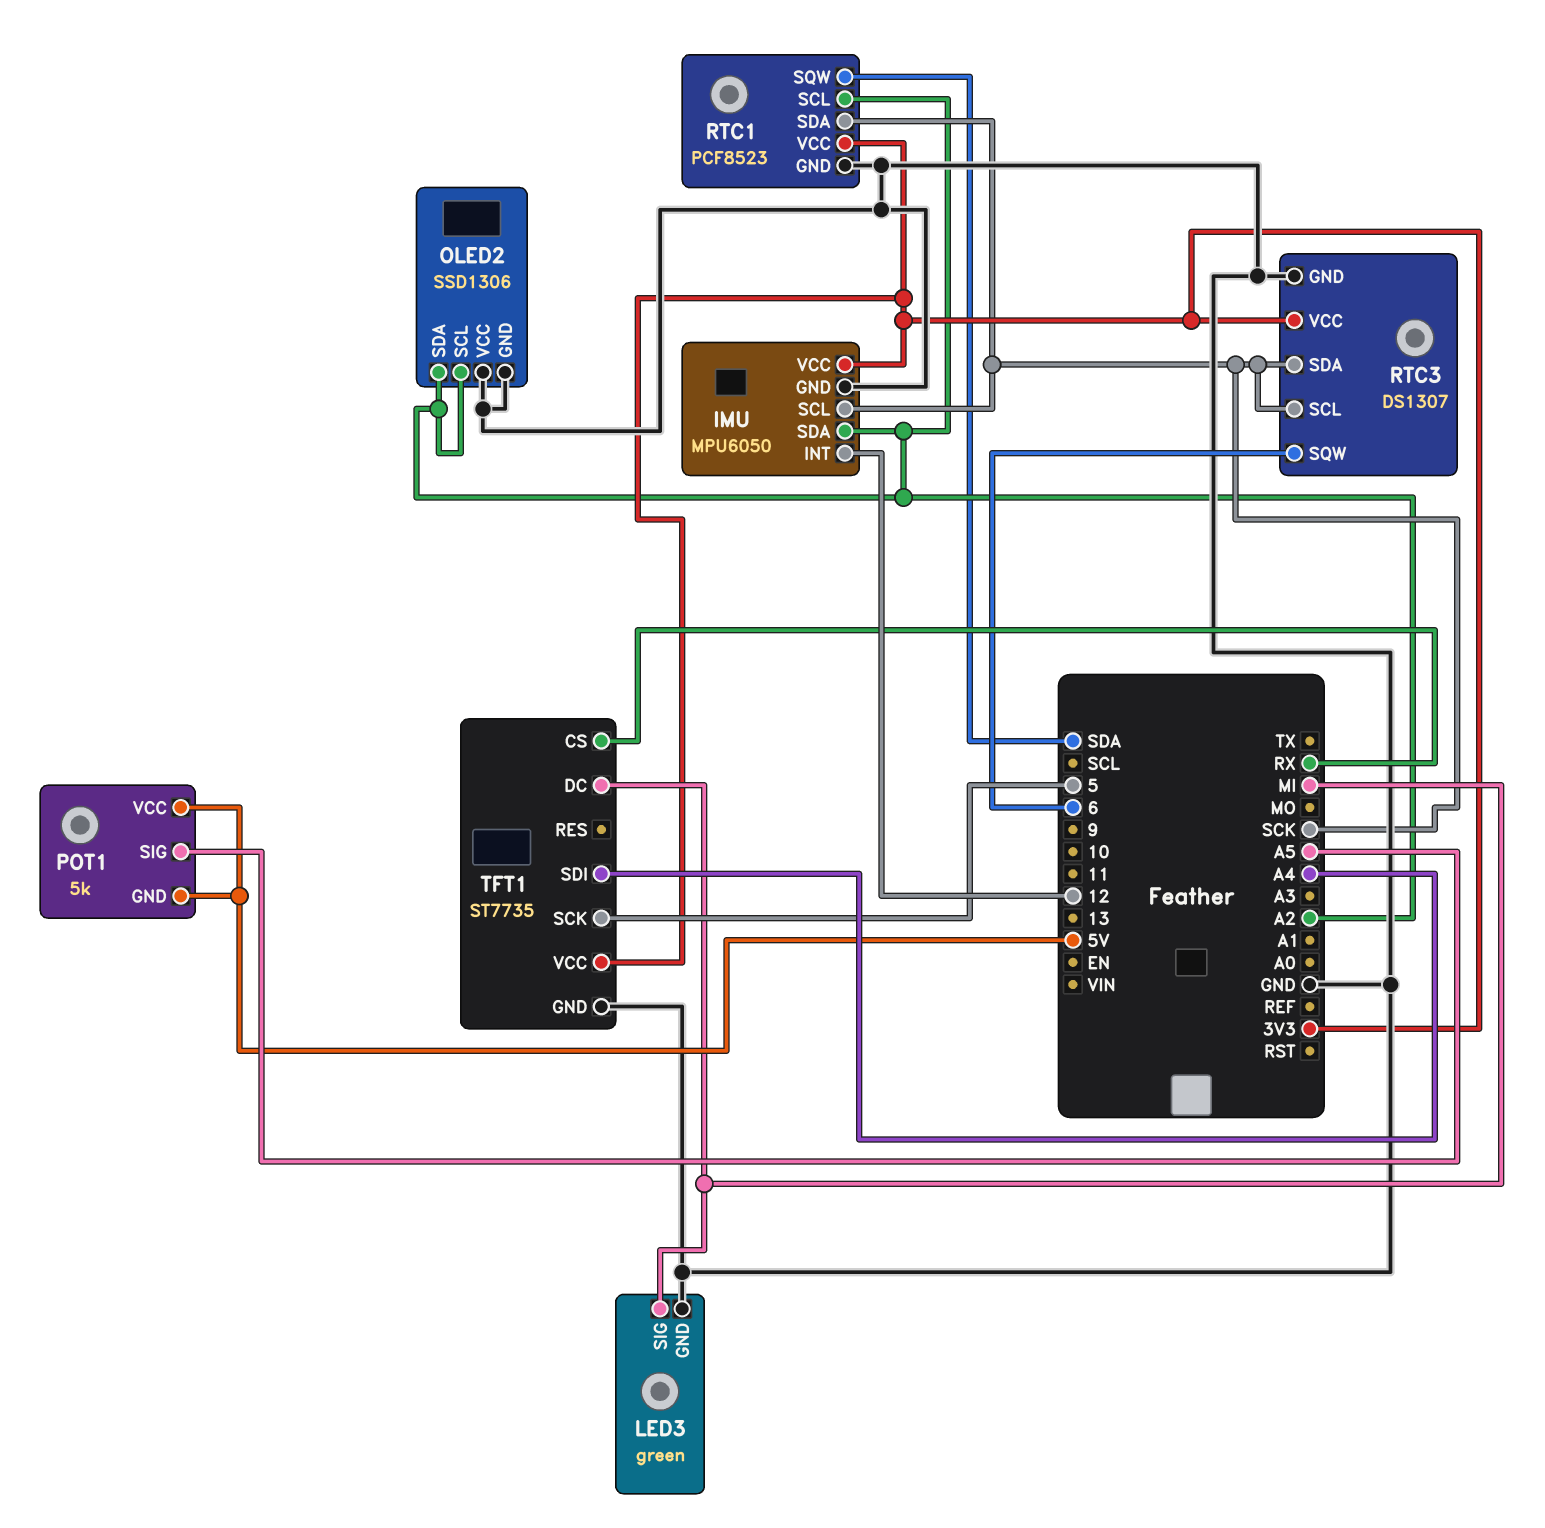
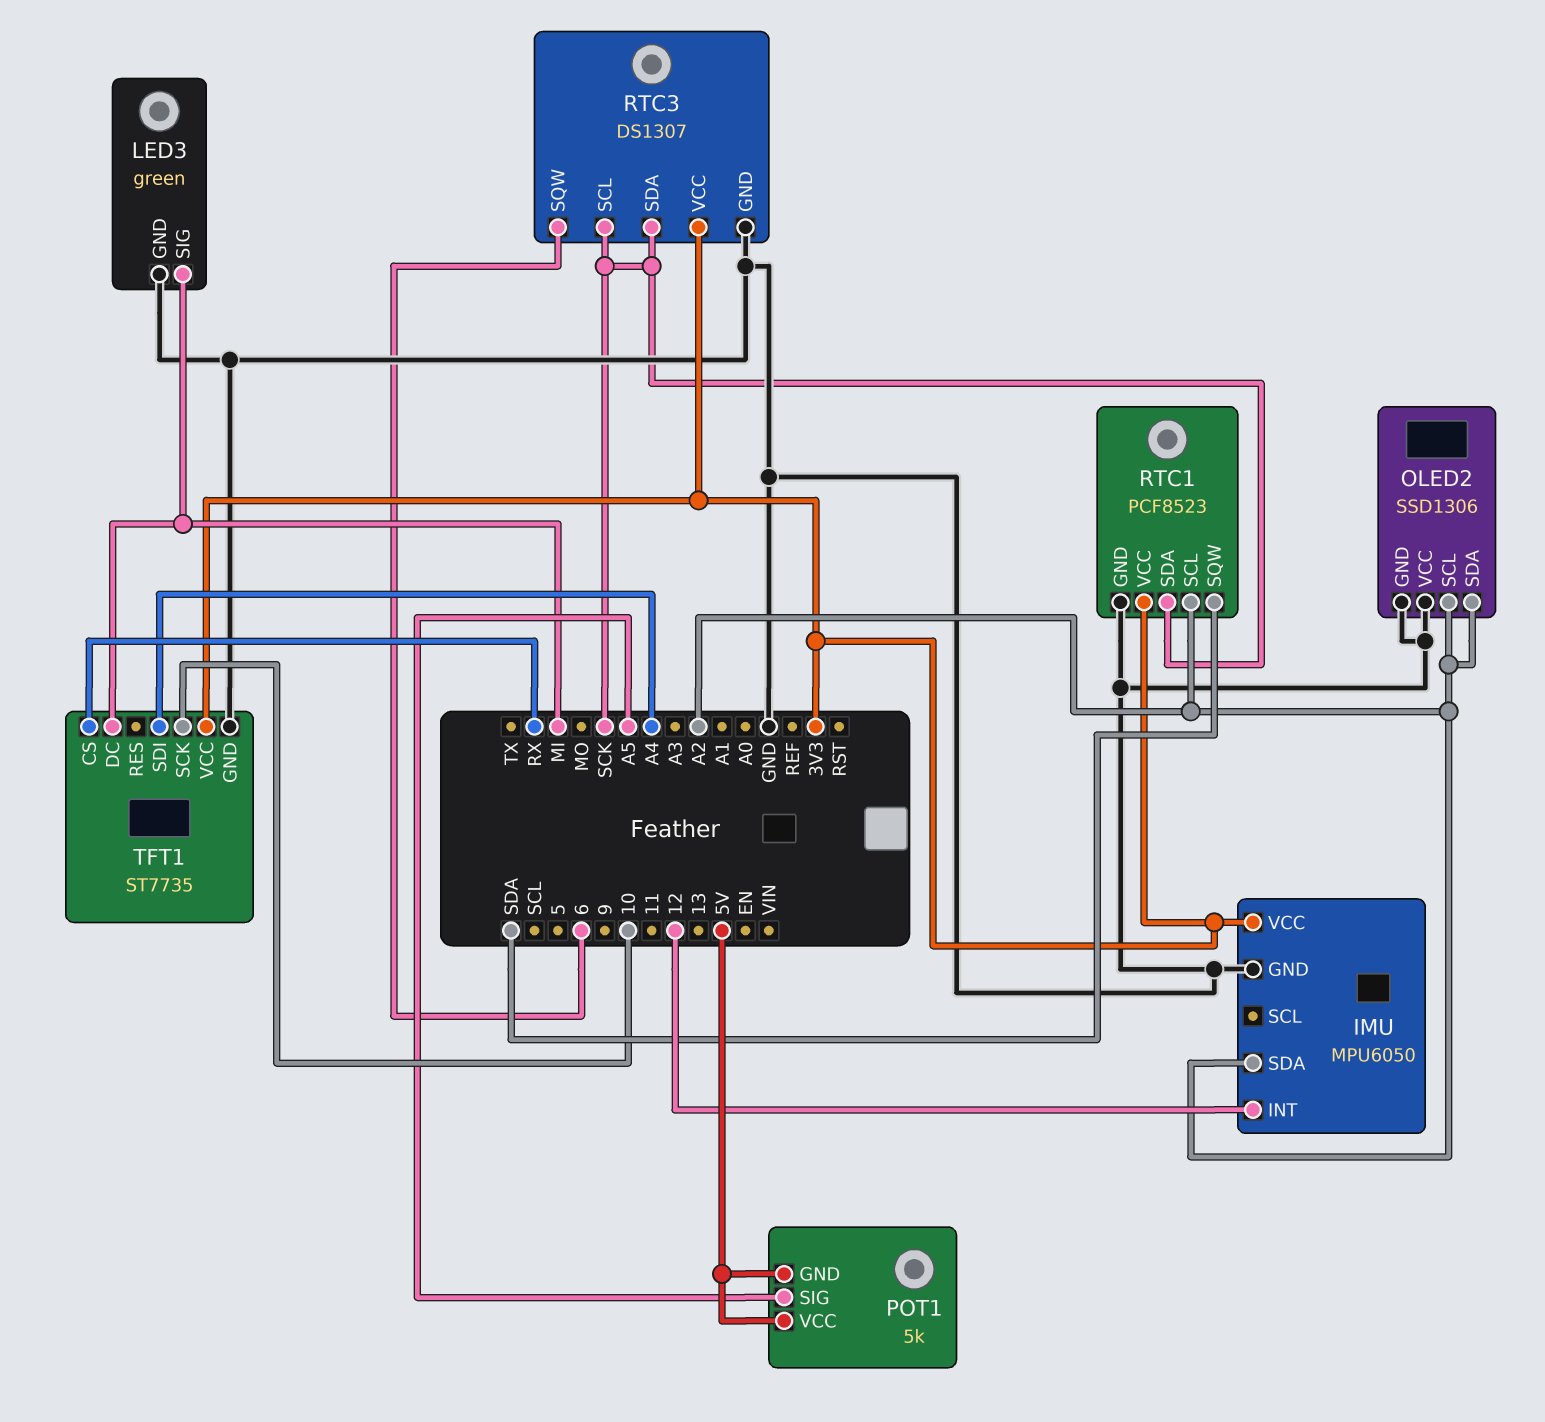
IMU pin SCL: SCK -> none
TFT1 pin SCK: 5 -> 10

